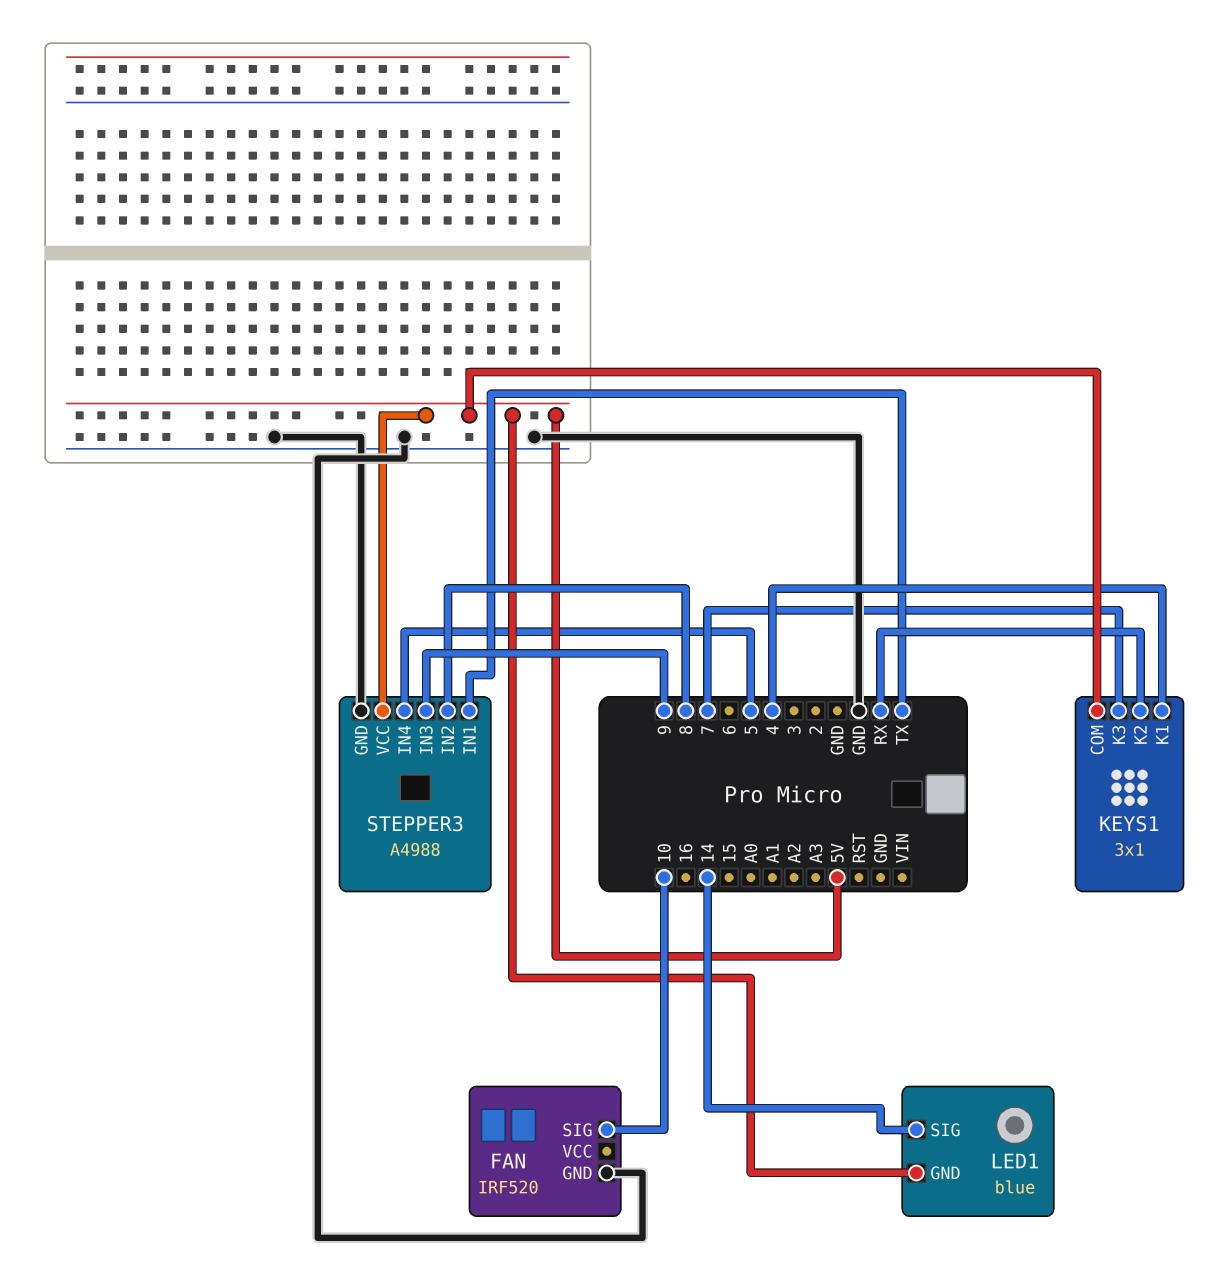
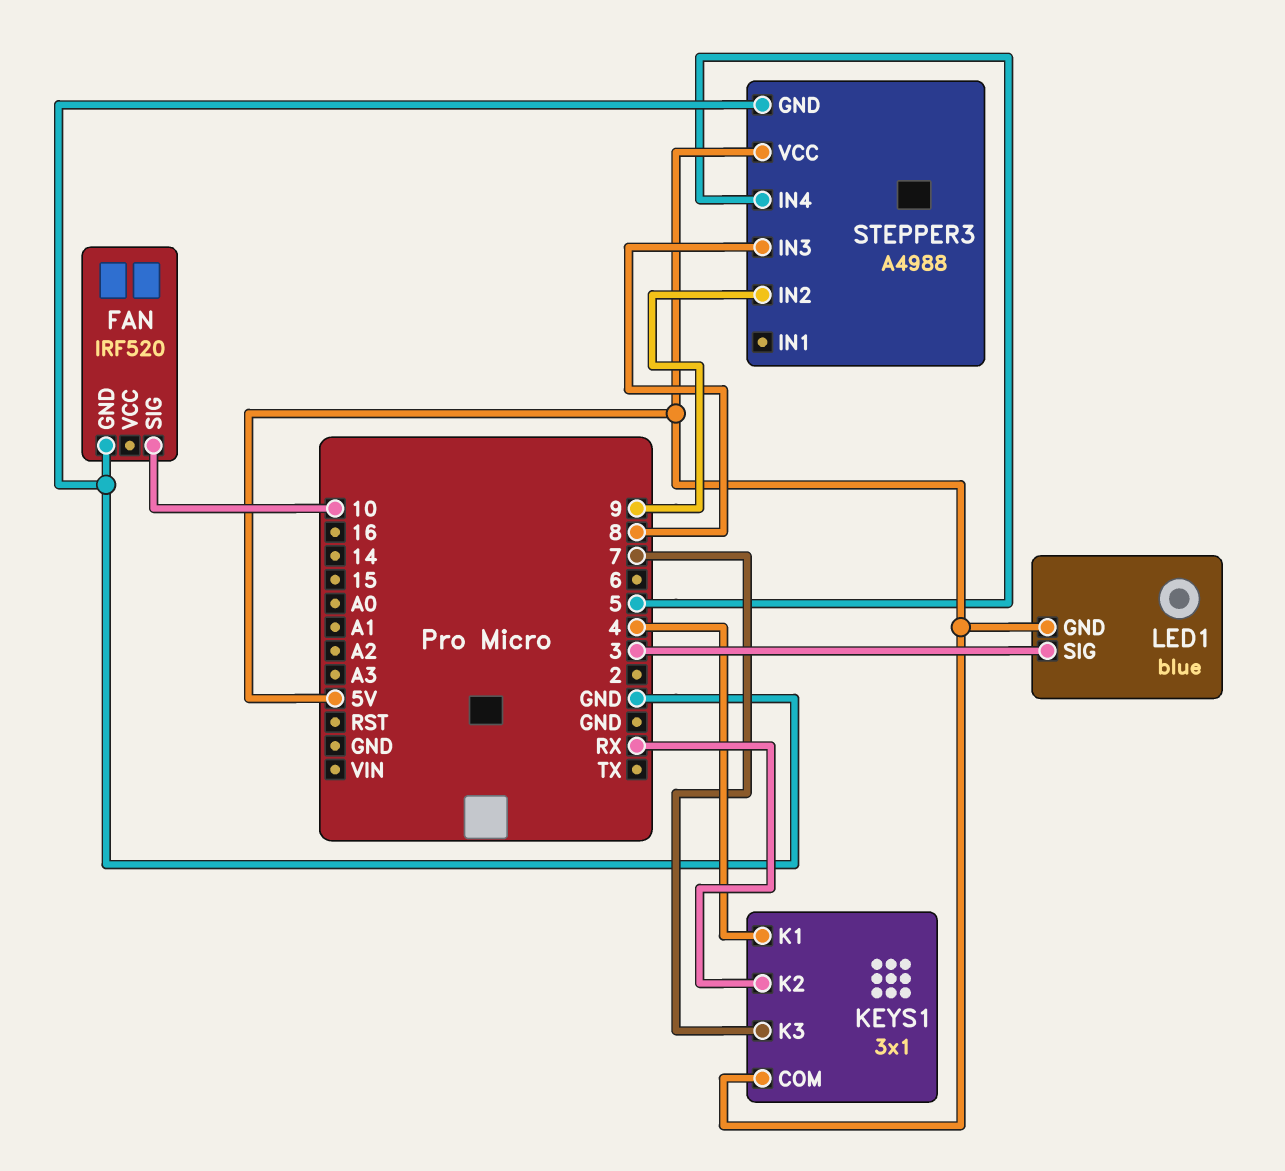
LED1 pin SIG: 14 -> 3
STEPPER3 pin IN1: TX -> none
STEPPER3 pin IN2: 8 -> 9
STEPPER3 pin IN3: 9 -> 8

